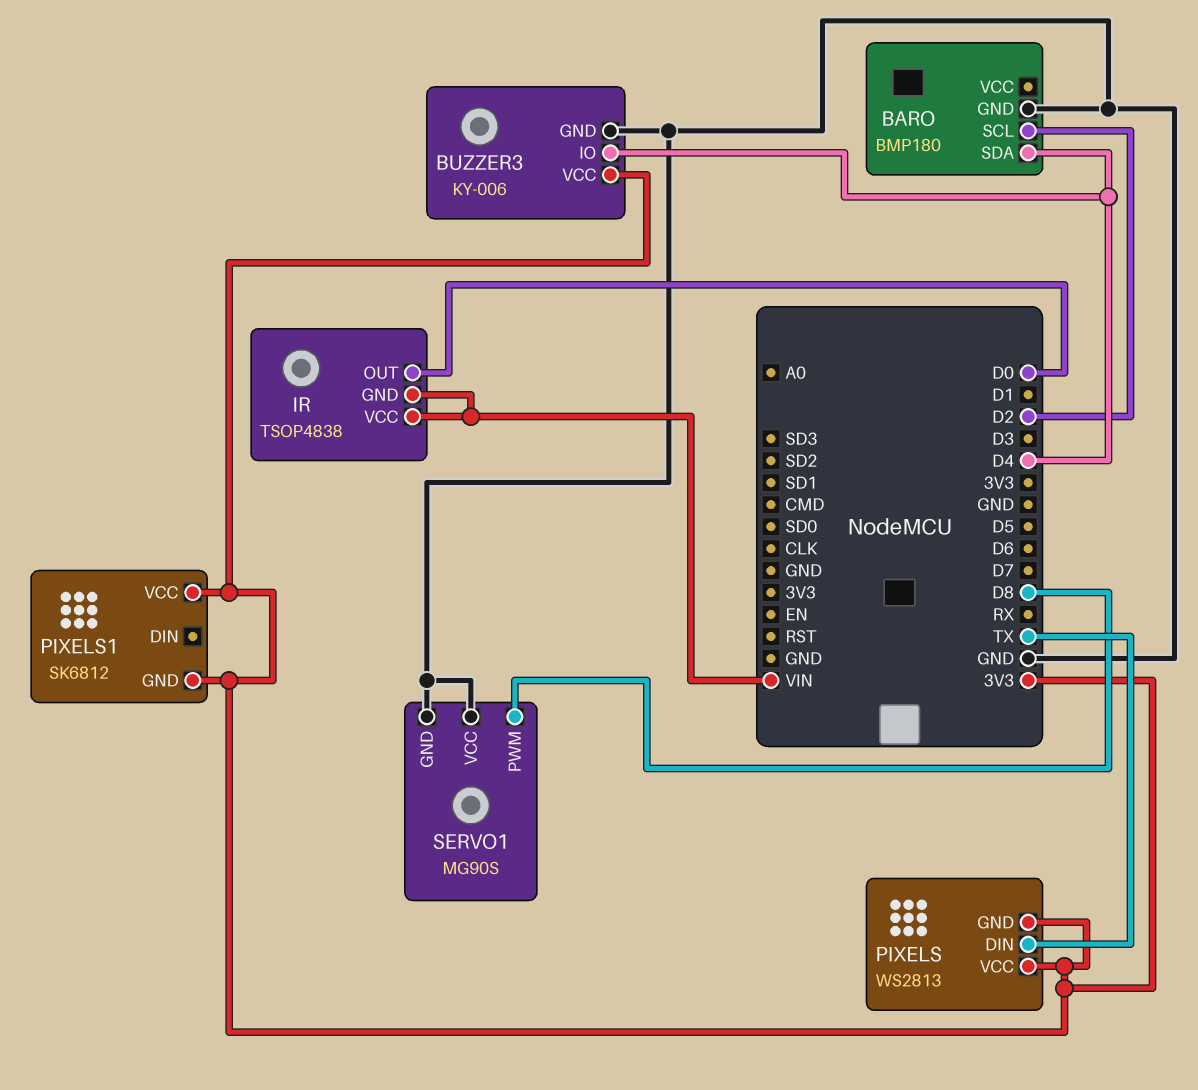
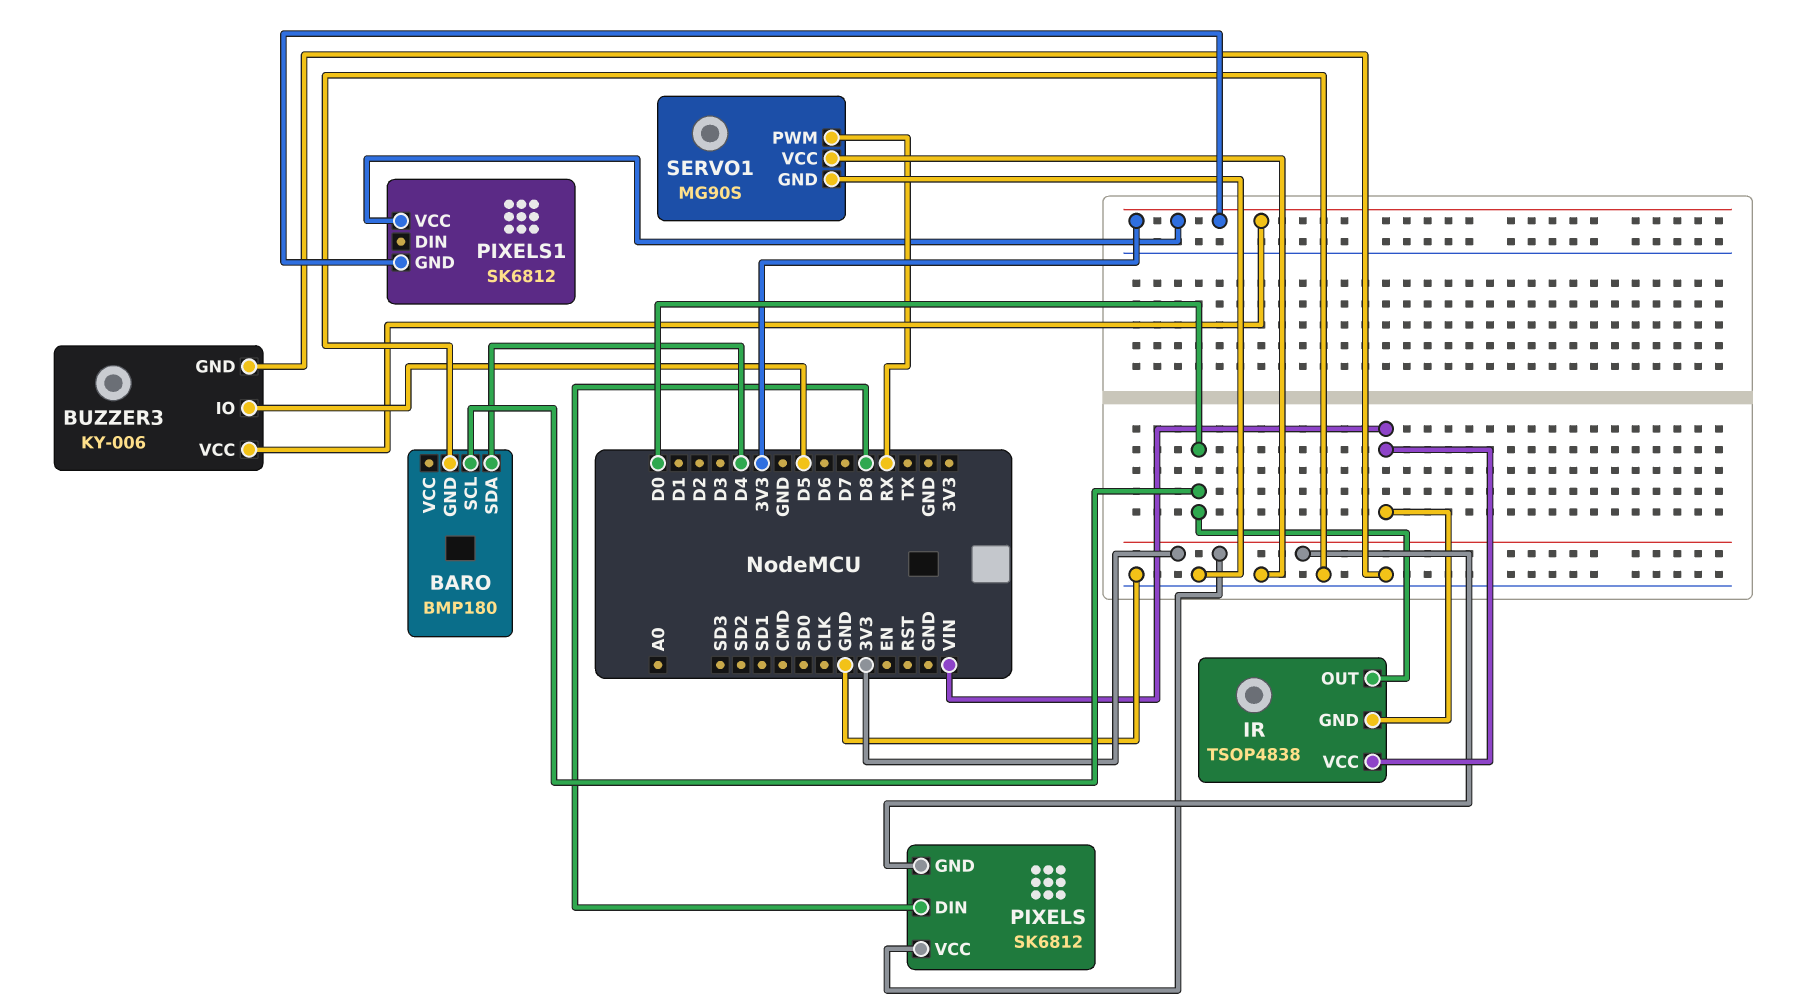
BARO pin SCL: D2 -> D0
BUZZER3 pin IO: D4 -> D5
PIXELS: WS2813 -> SK6812
PIXELS pin DIN: TX -> D8
SERVO1 pin PWM: D8 -> RX

